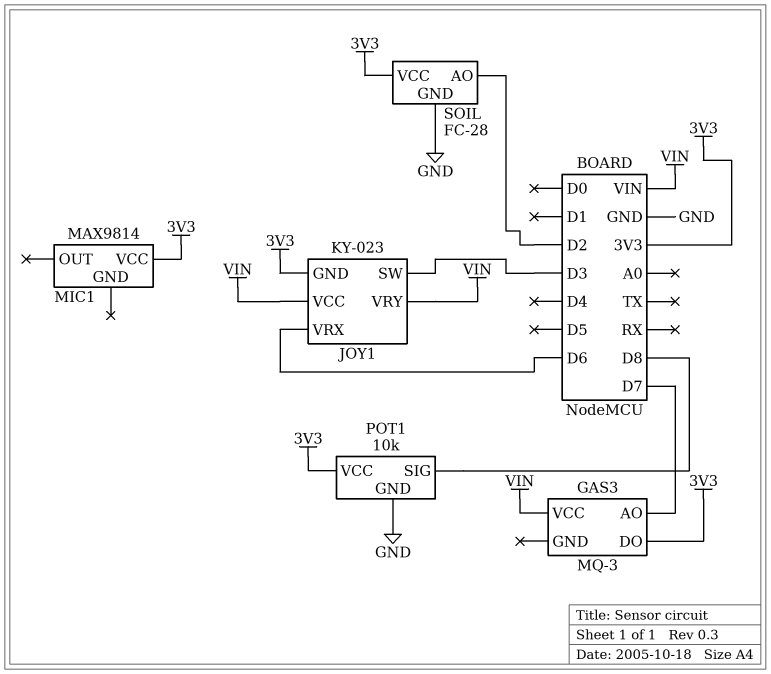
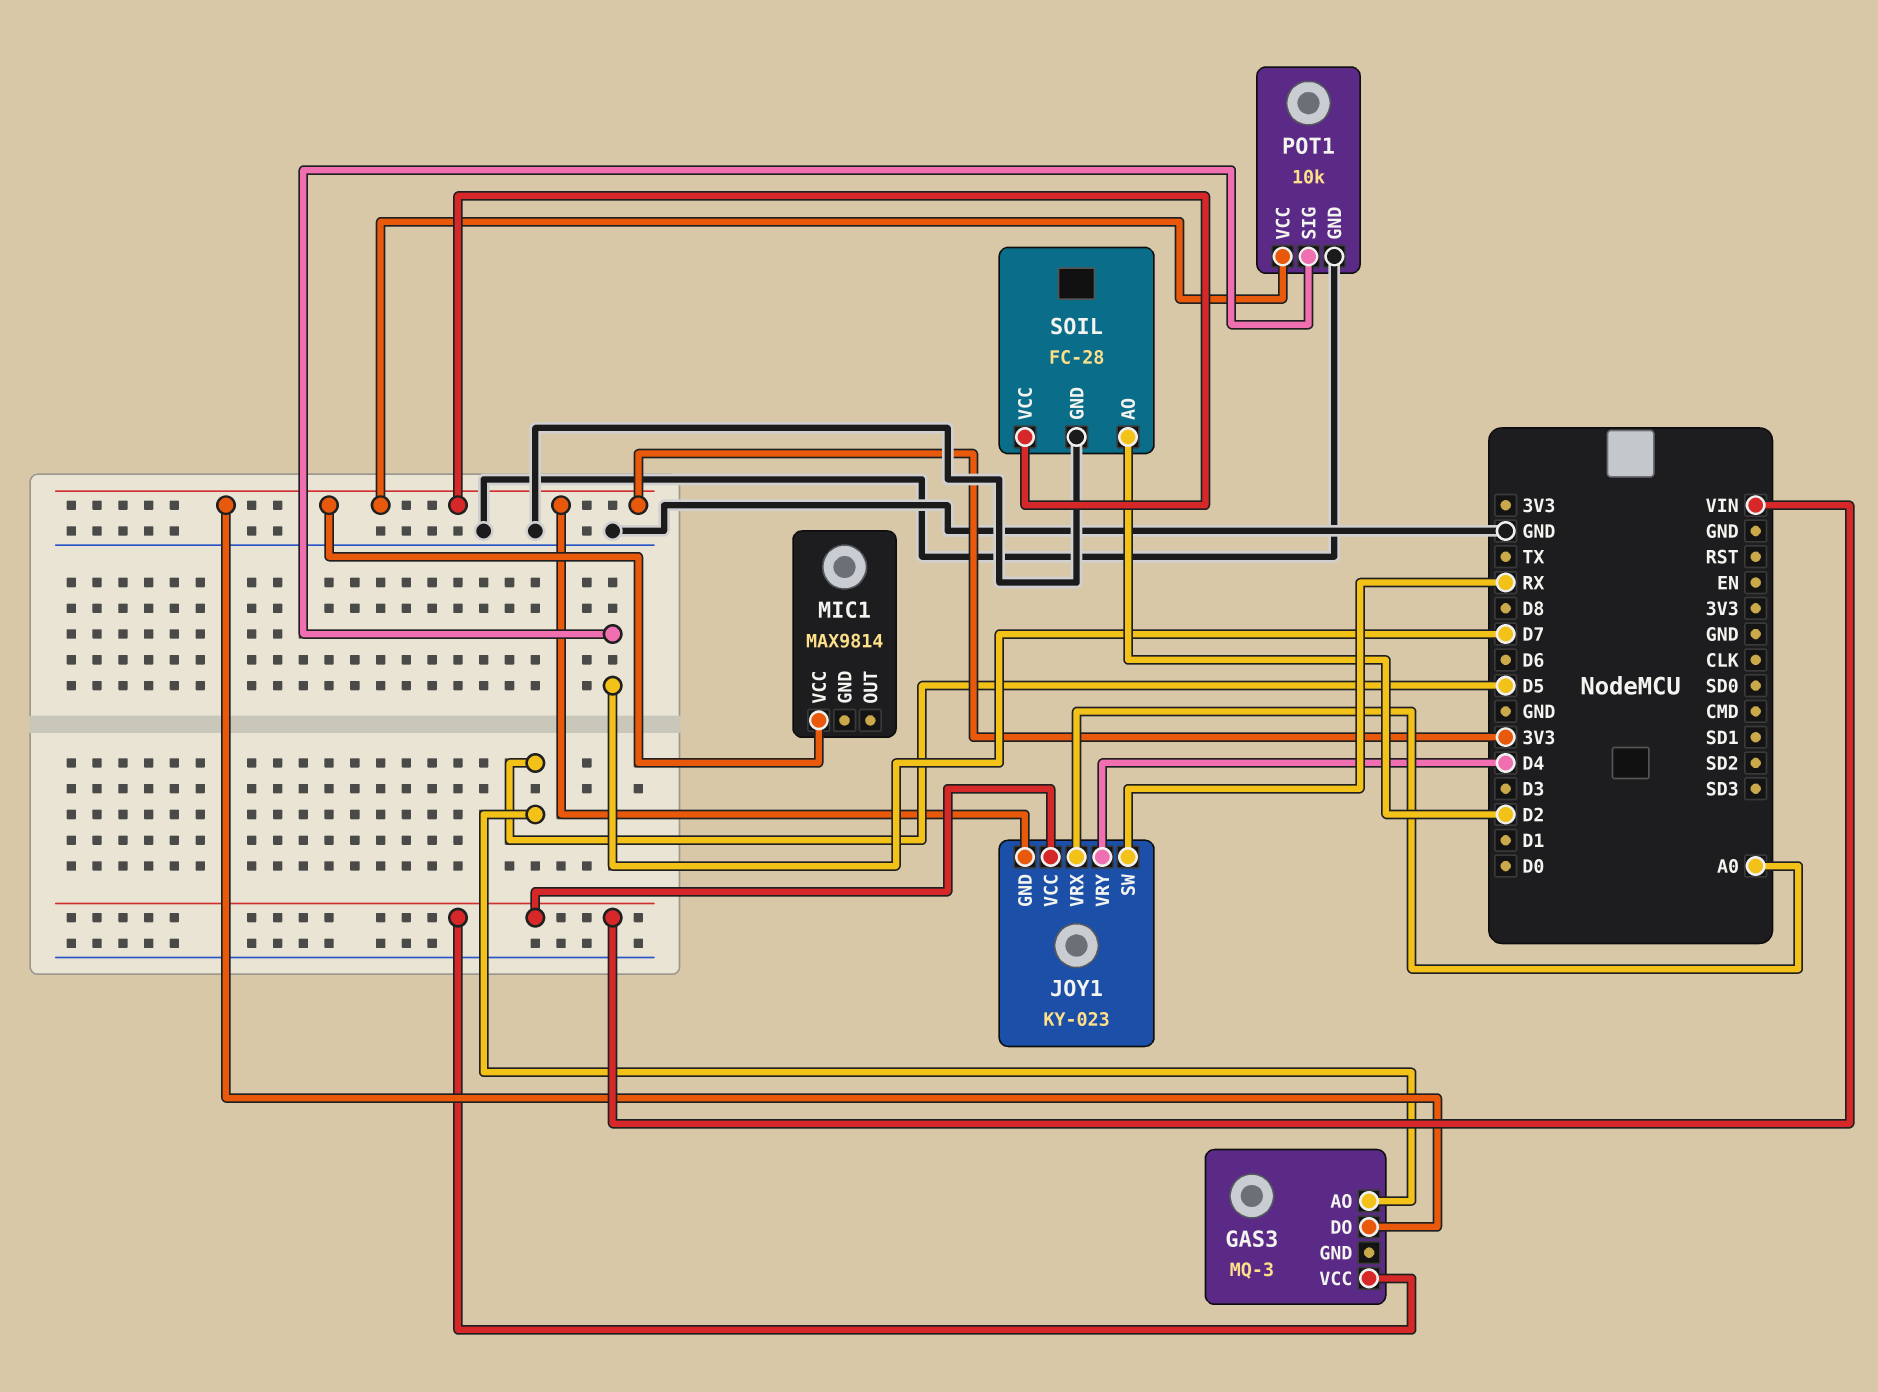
GAS3 pin AO: D7 -> D5
JOY1 pin SW: D3 -> RX
JOY1 pin VRX: D6 -> A0
JOY1 pin VRY: VIN -> D4
POT1 pin SIG: D8 -> D7

